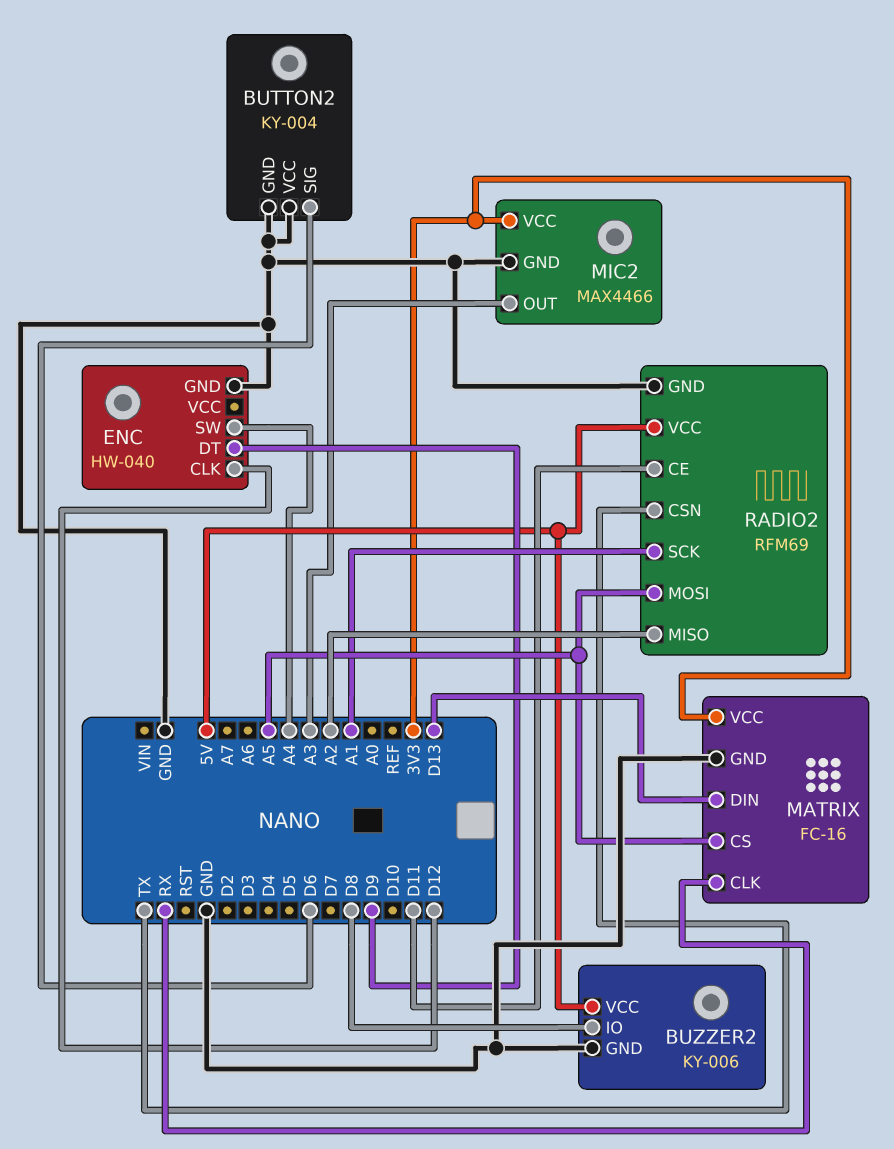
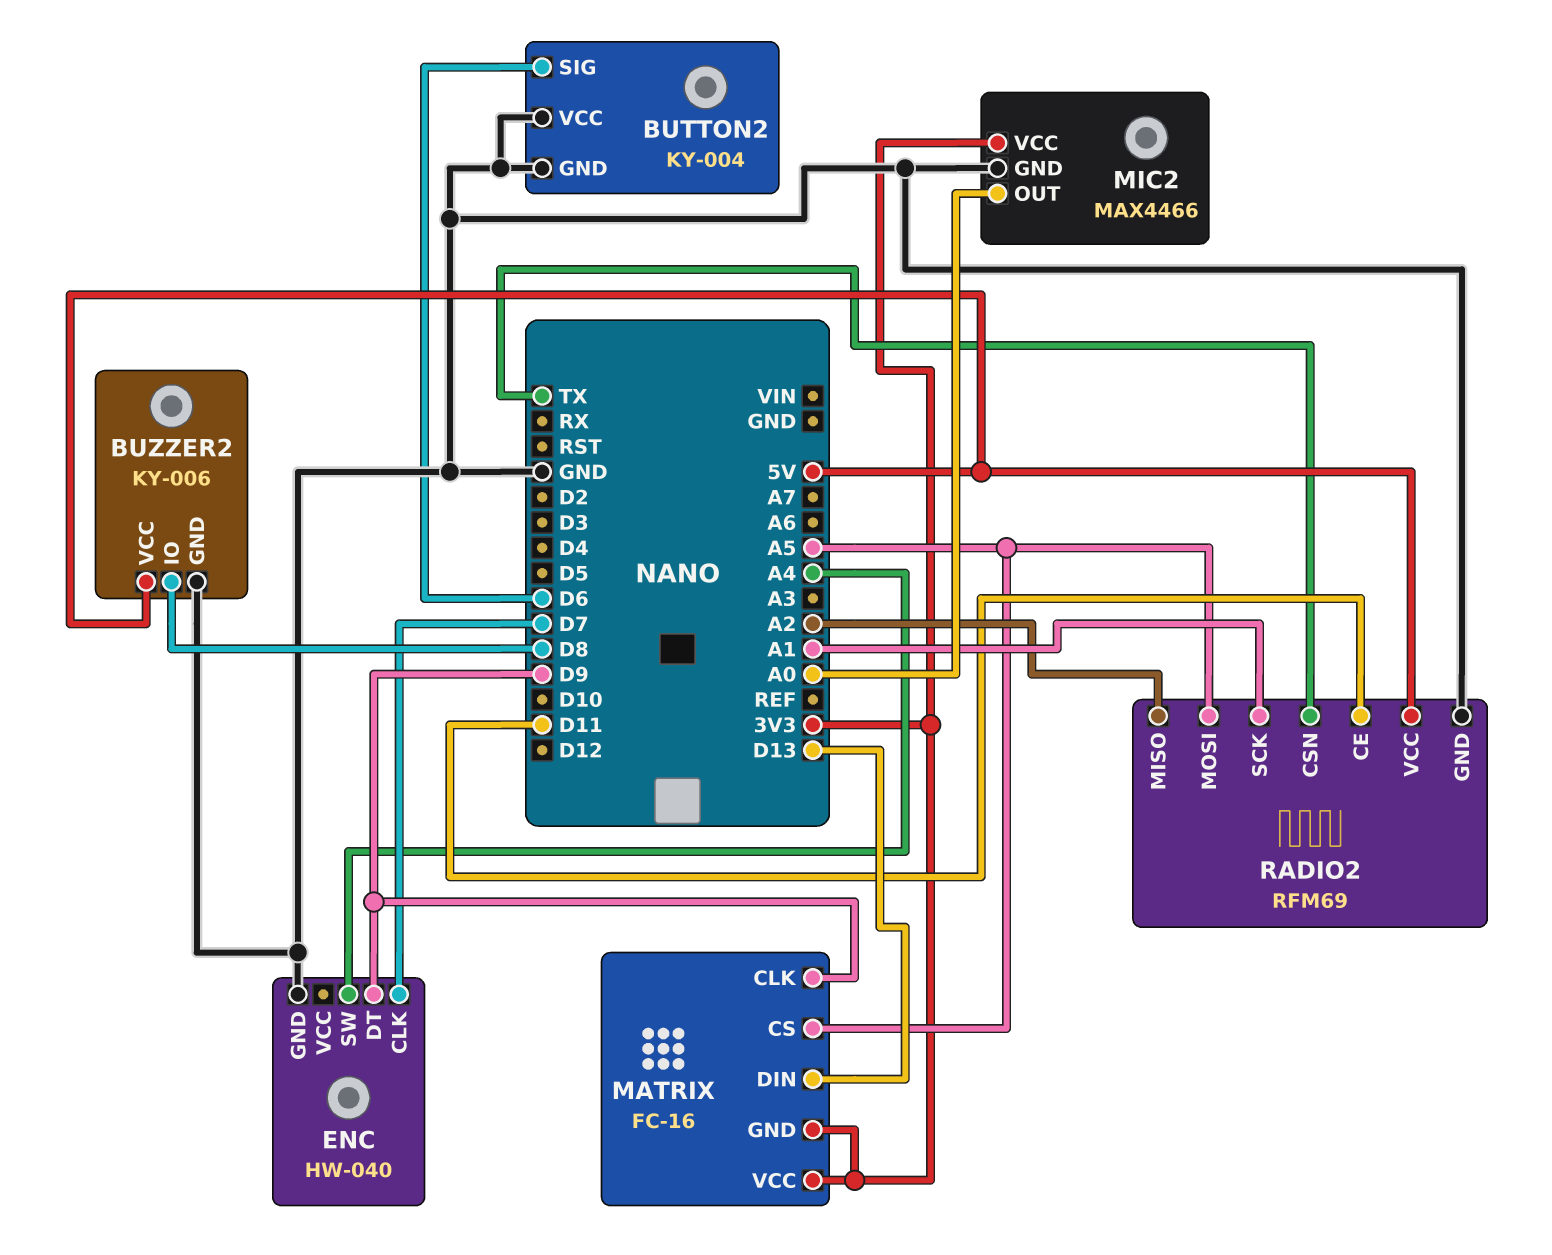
ENC pin CLK: D12 -> D7
MATRIX pin CLK: RX -> D9
MATRIX pin GND: GND -> 3V3
MIC2 pin OUT: A3 -> A0

